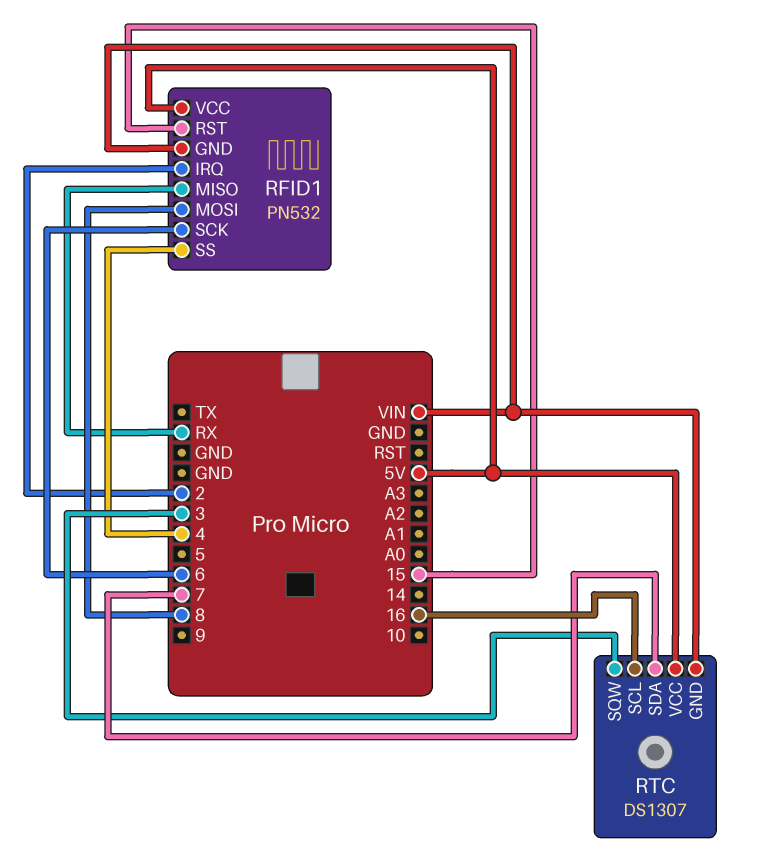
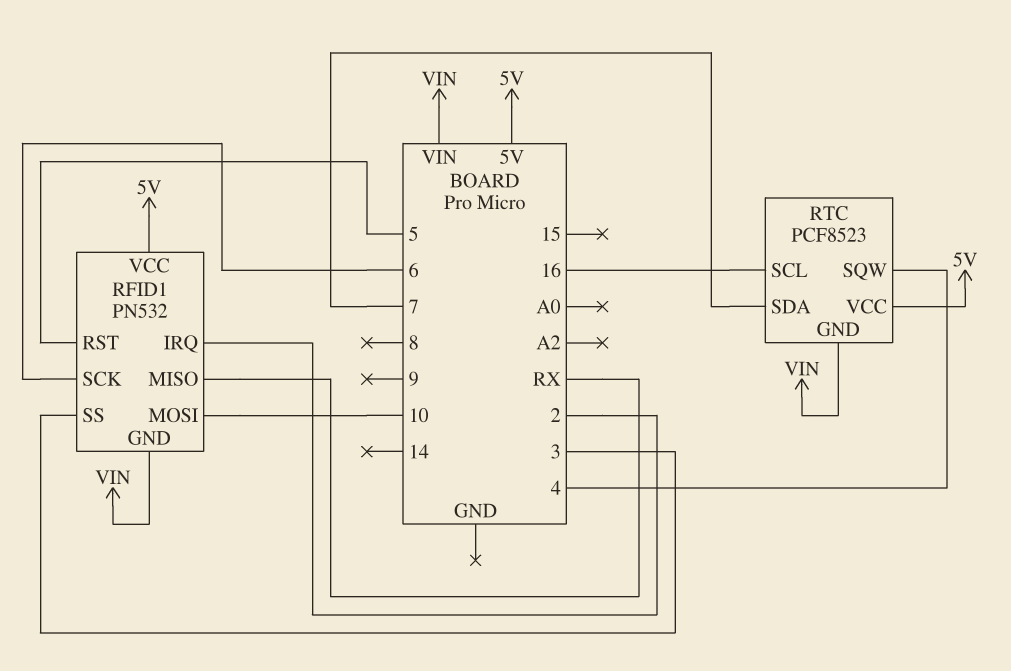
RFID1 pin MOSI: 8 -> 10
RFID1 pin RST: 15 -> 5
RFID1 pin SS: 4 -> 3
RTC: DS1307 -> PCF8523
RTC pin SQW: 3 -> 4

